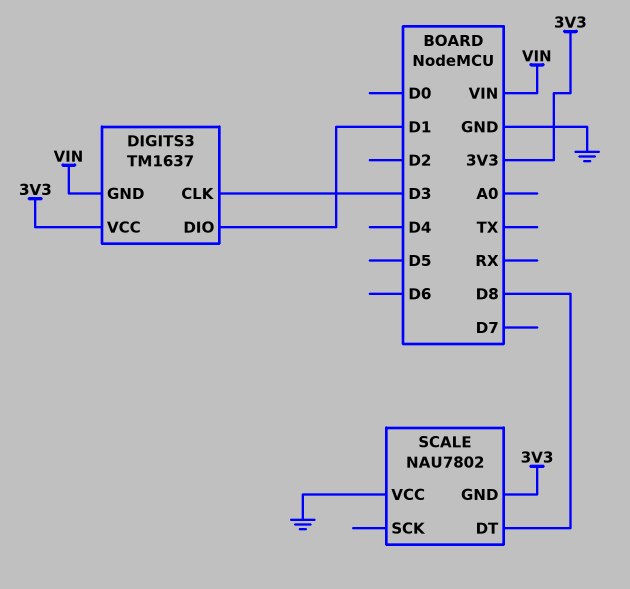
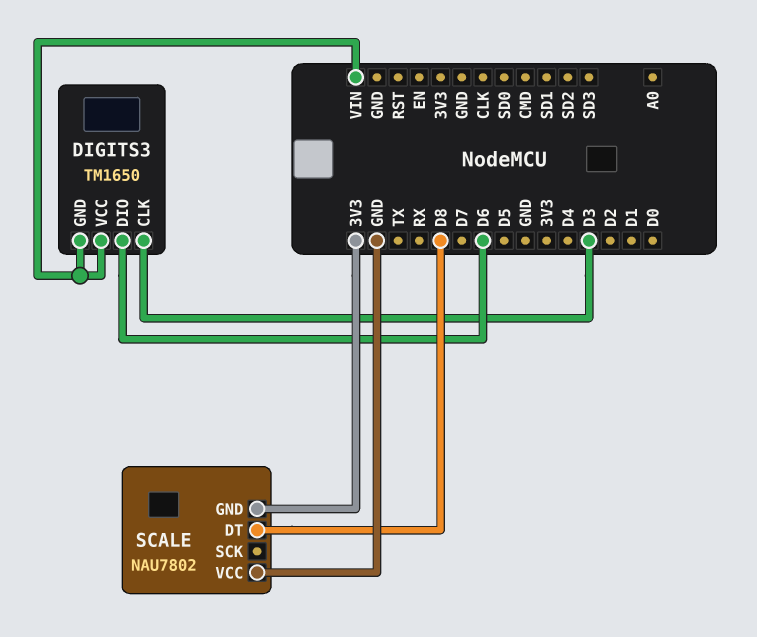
DIGITS3: TM1637 -> TM1650
DIGITS3 pin DIO: D1 -> D6
DIGITS3 pin VCC: 3V3 -> VIN

